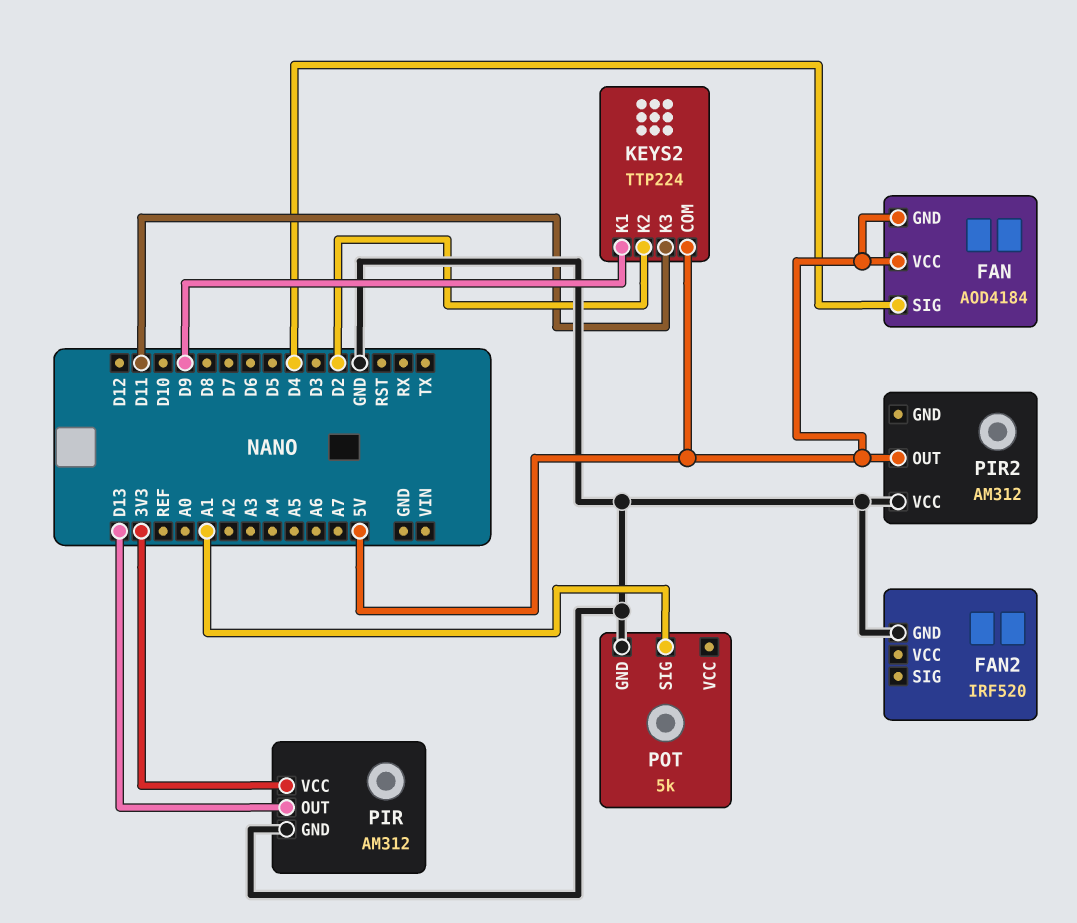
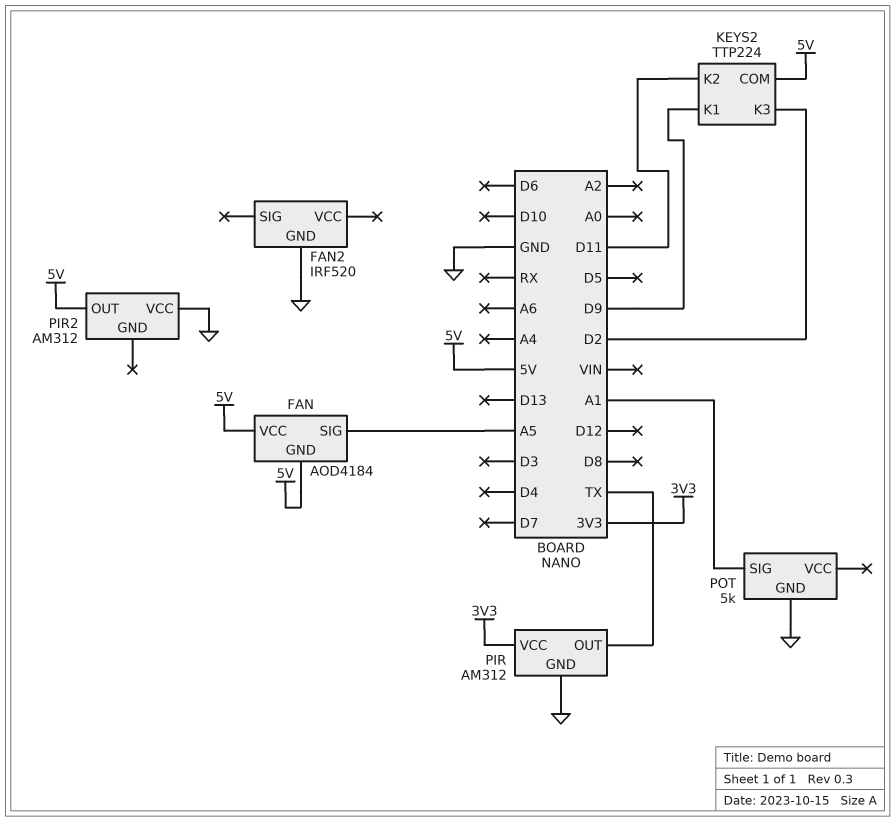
FAN pin SIG: D4 -> A5
KEYS2 pin K2: D2 -> D11
KEYS2 pin K3: D11 -> D2
PIR pin OUT: D13 -> TX

